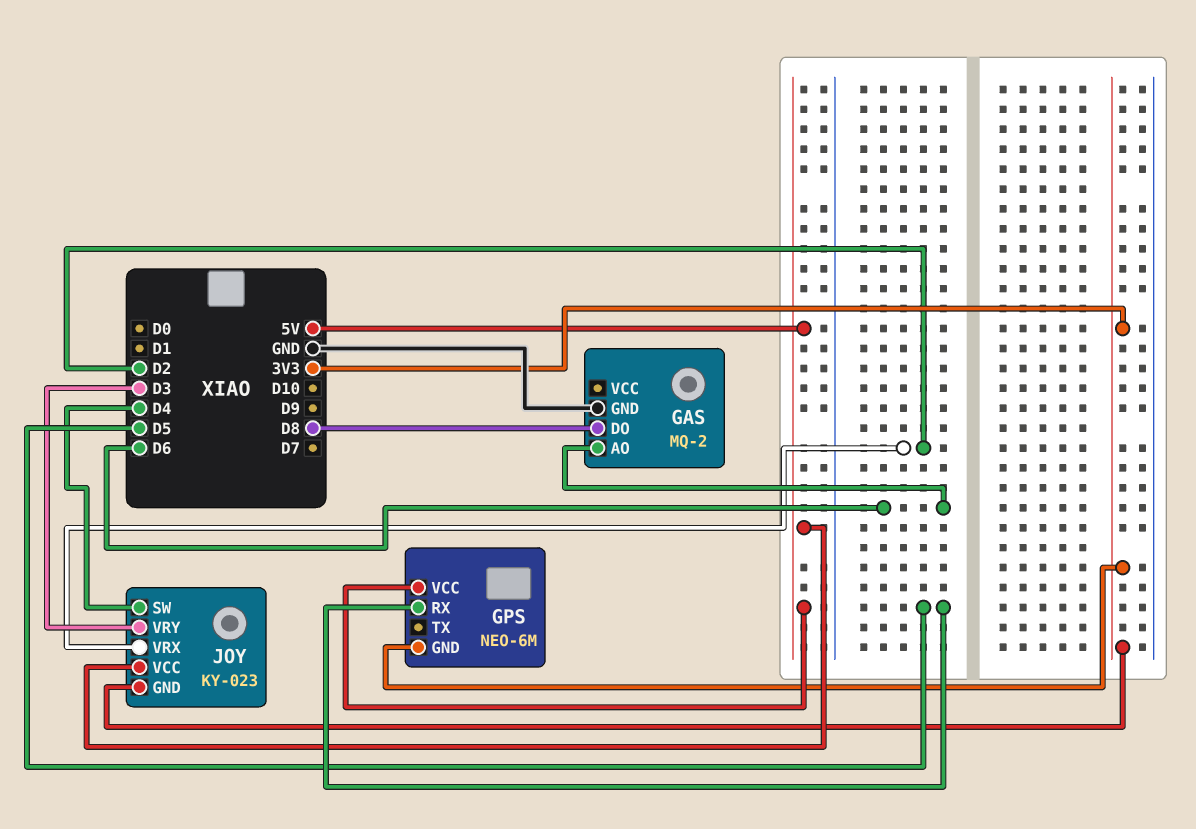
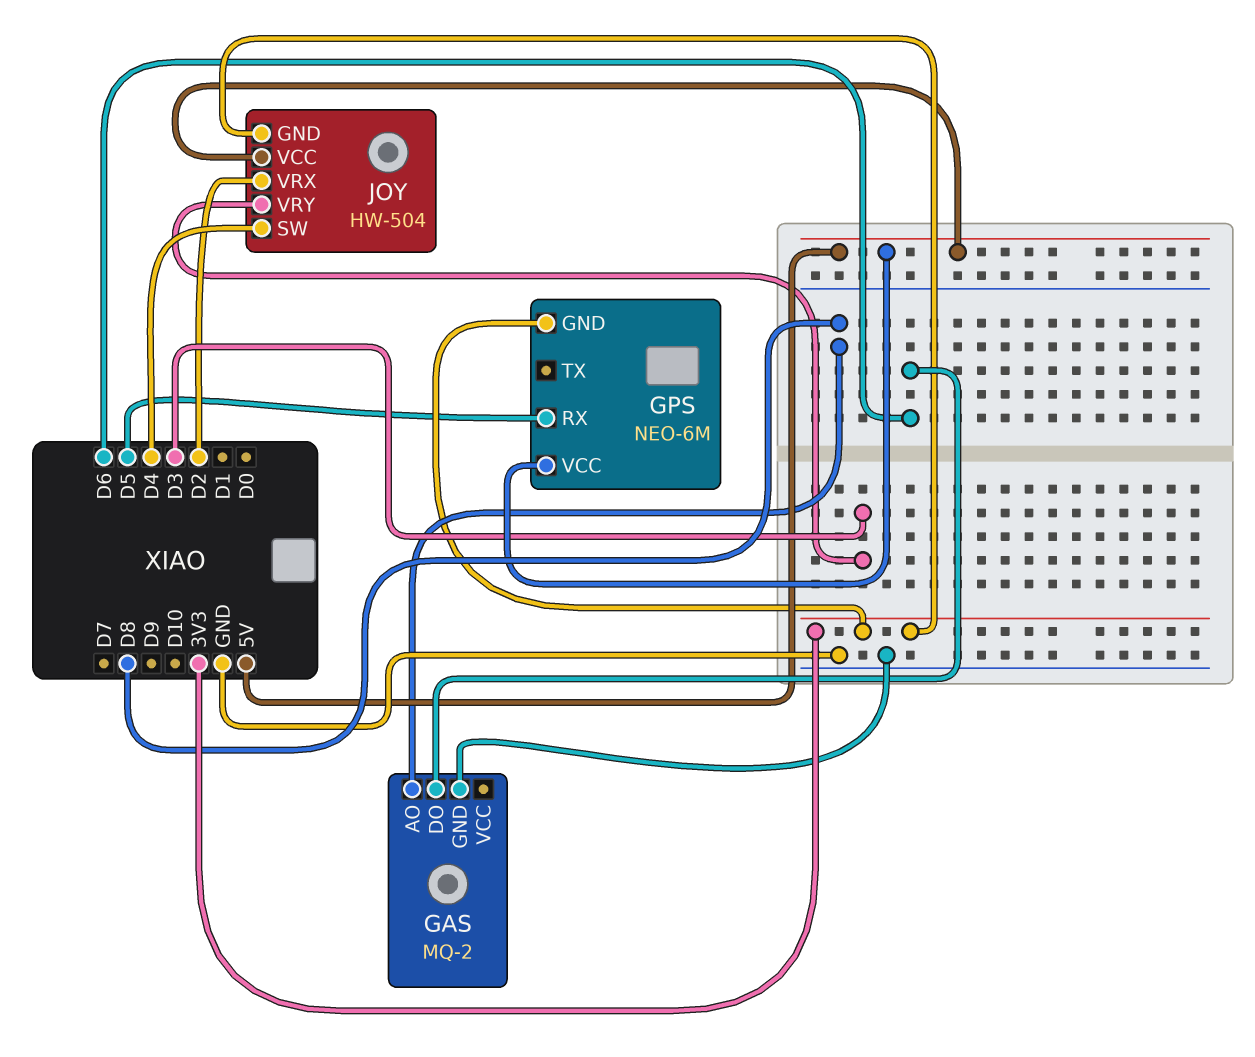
GAS pin AO: D6 -> D8
GAS pin DO: D8 -> D6
JOY: KY-023 -> HW-504

